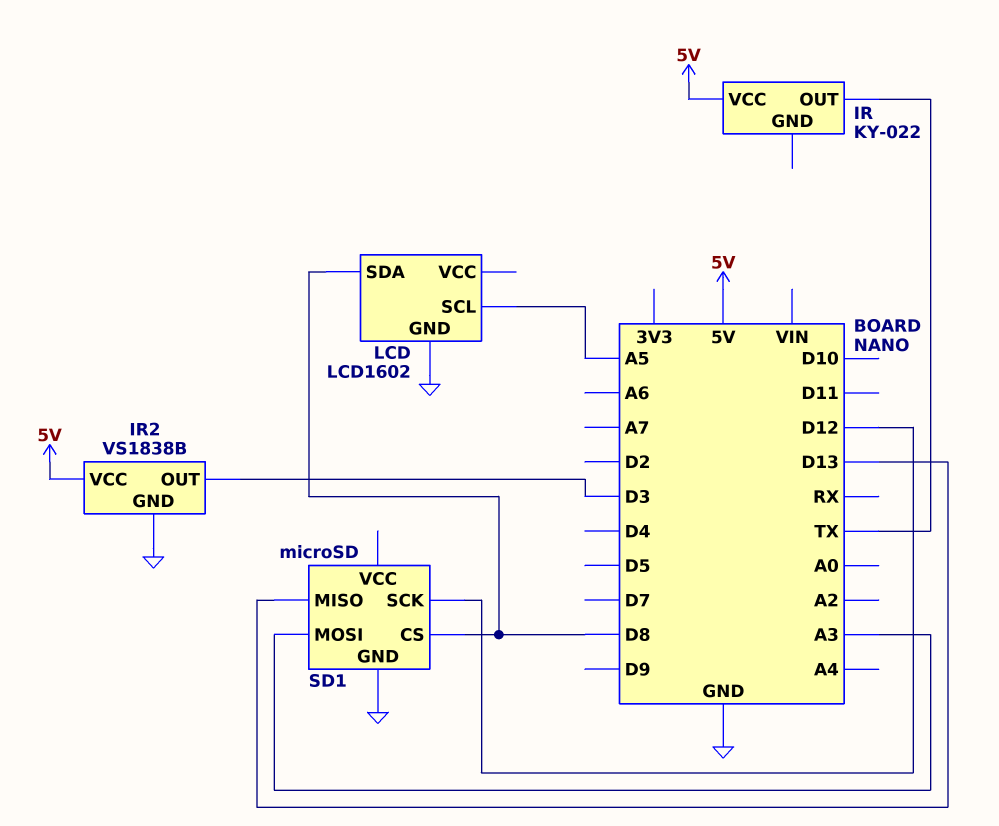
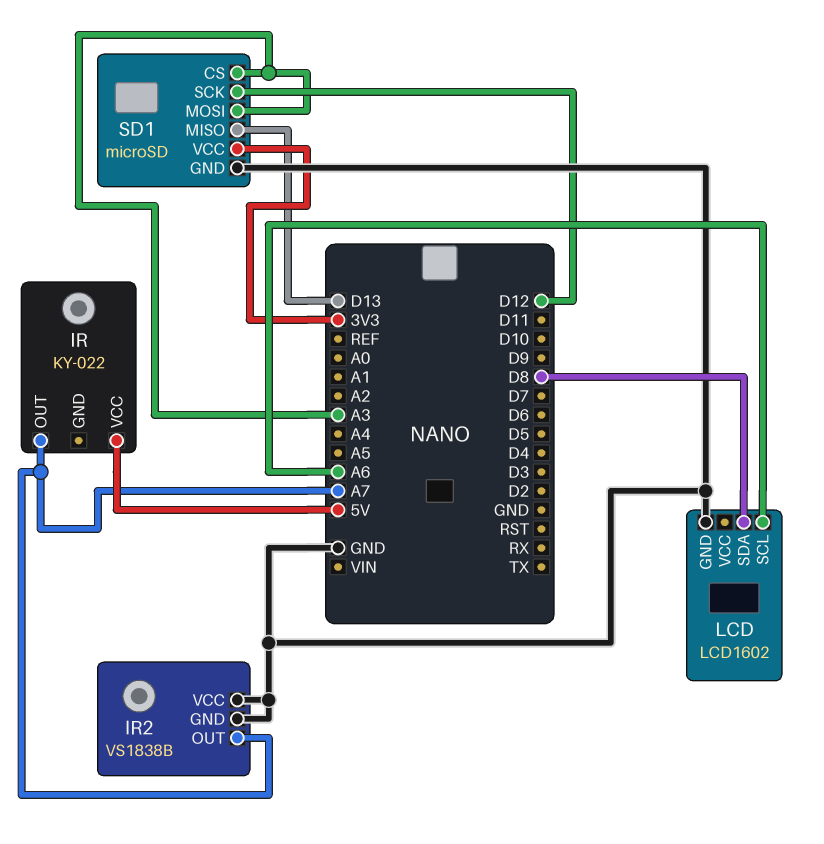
IR pin OUT: TX -> A7
IR2 pin OUT: D3 -> A7
IR2 pin VCC: 5V -> GND
LCD pin SCL: A5 -> A6
SD1 pin CS: D8 -> A3
SD1 pin VCC: none -> 3V3

